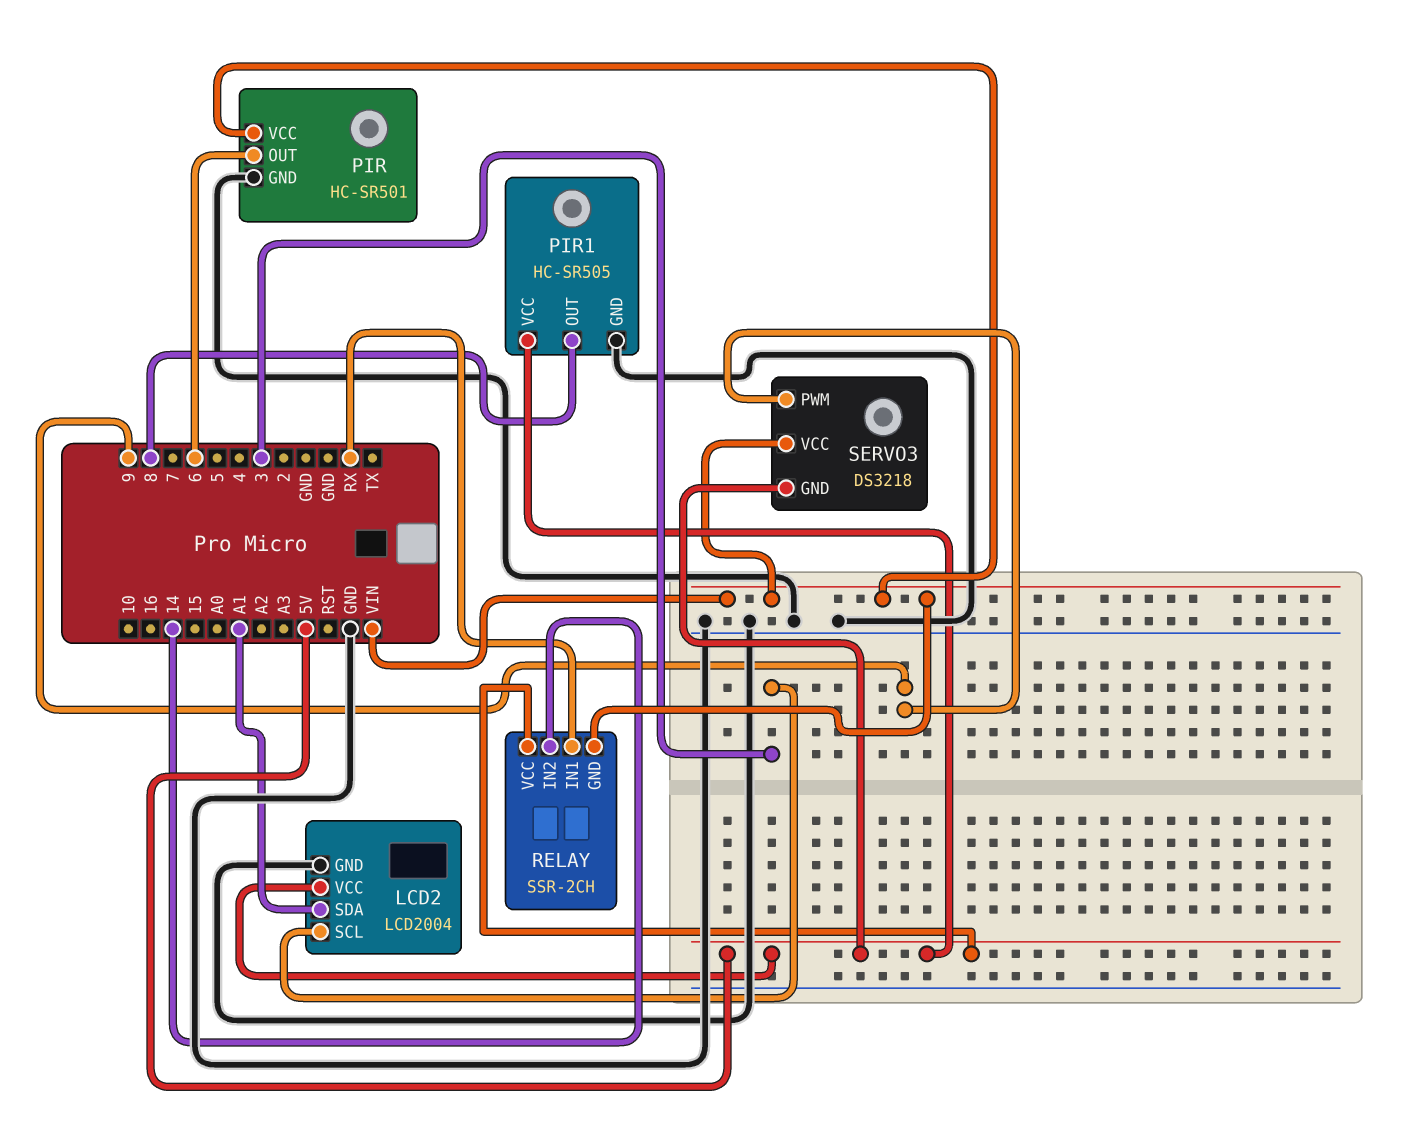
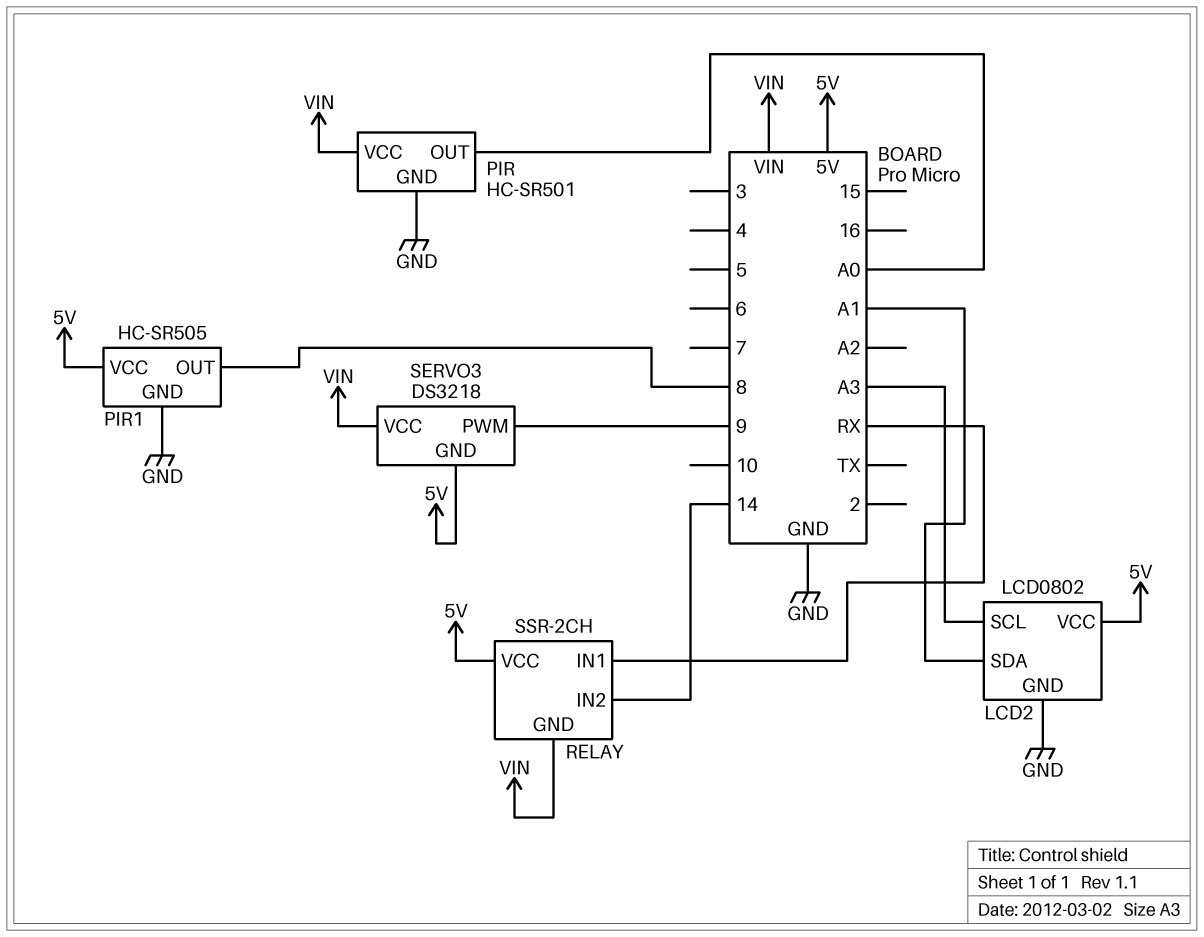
LCD2: LCD2004 -> LCD0802
LCD2 pin SCL: 3 -> A3
PIR pin OUT: 6 -> A0

